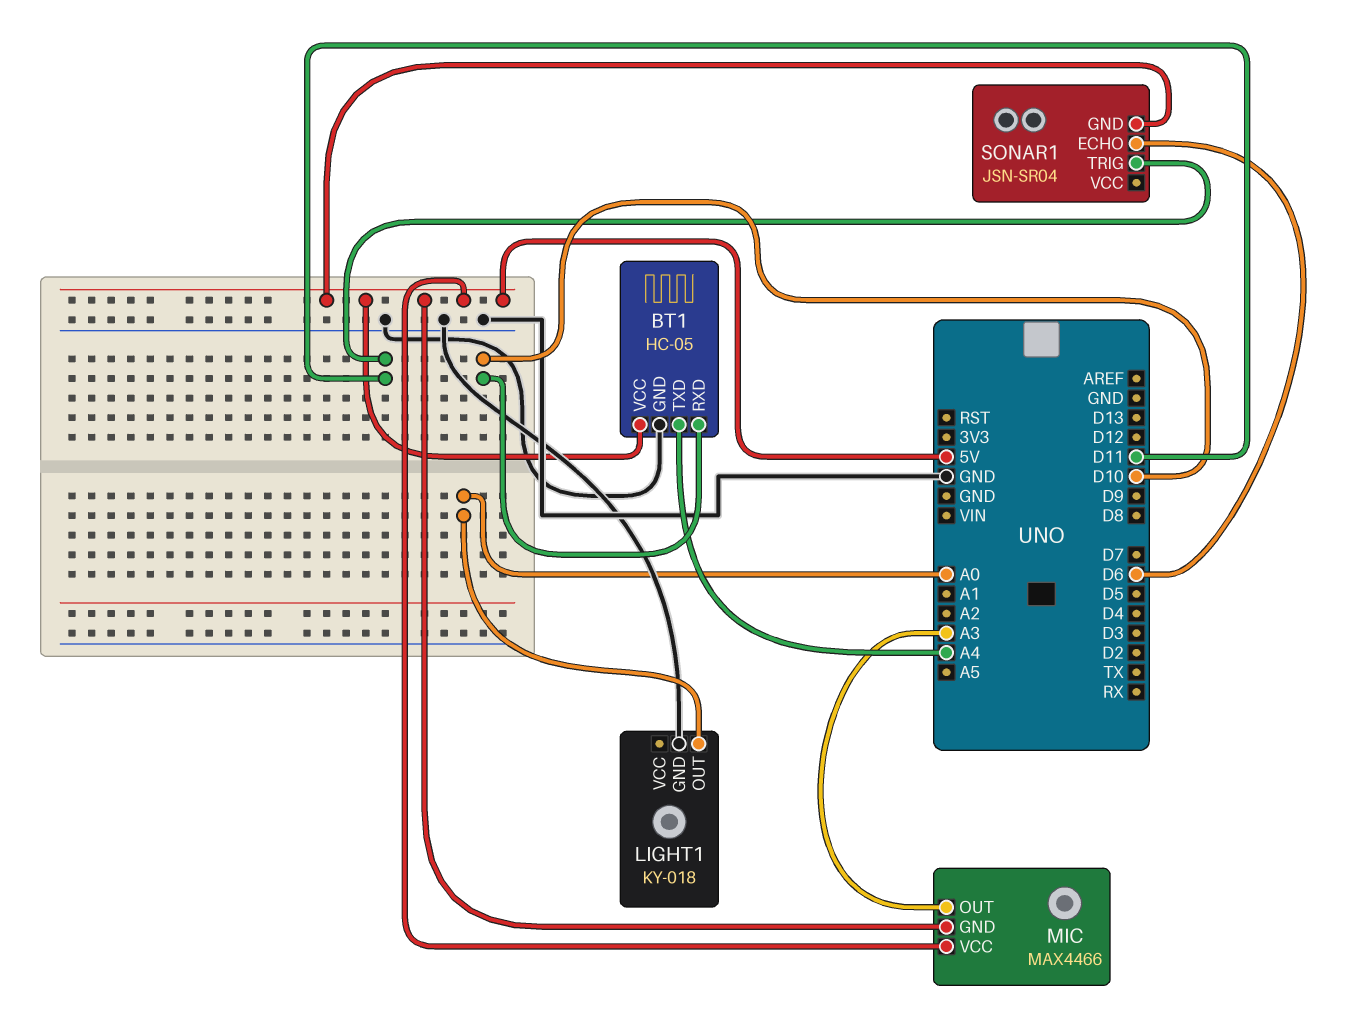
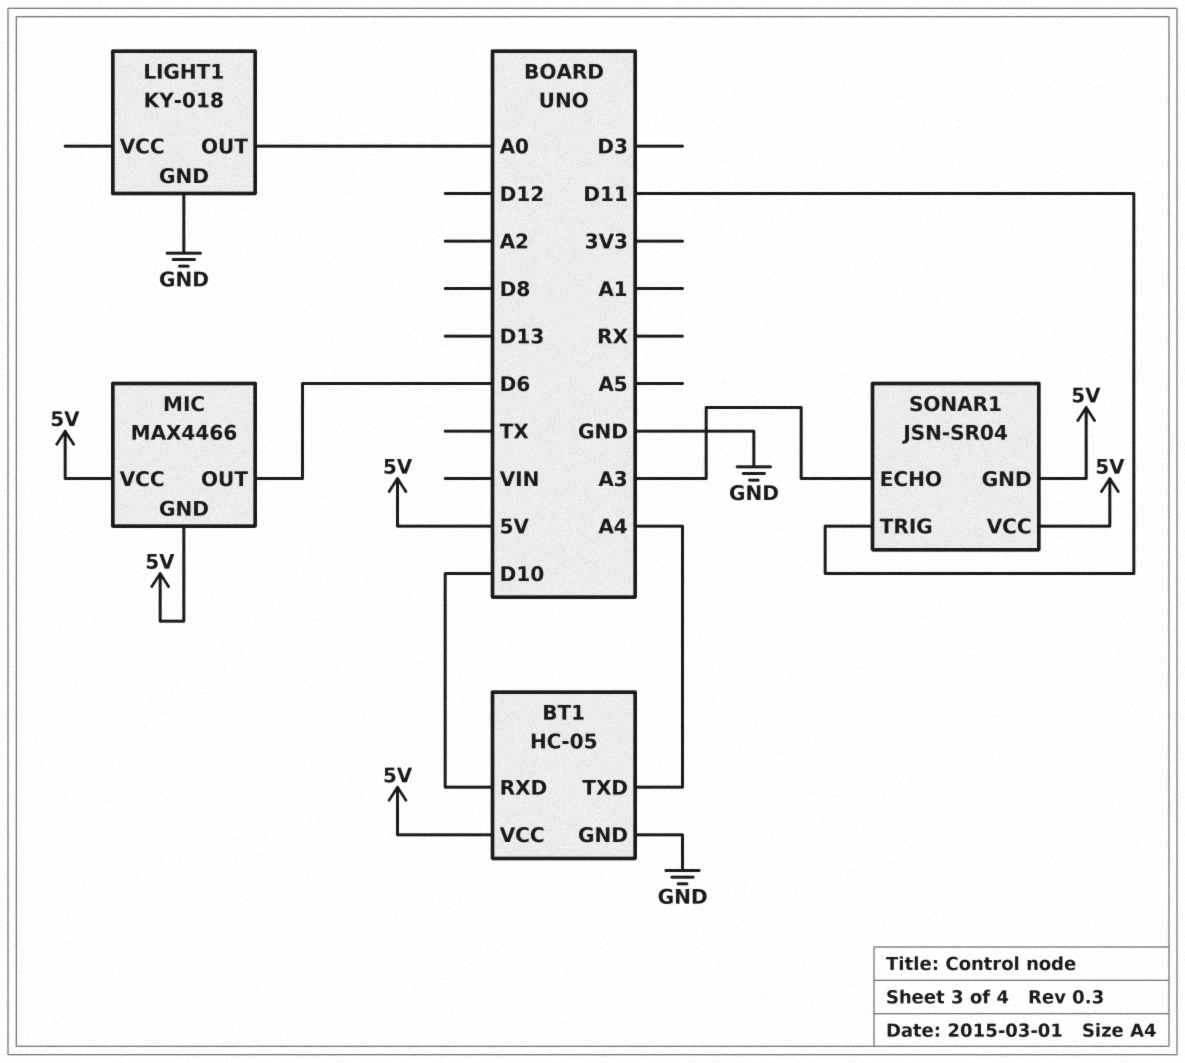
MIC pin OUT: A3 -> D6
SONAR1 pin ECHO: D6 -> A3
SONAR1 pin VCC: none -> 5V

